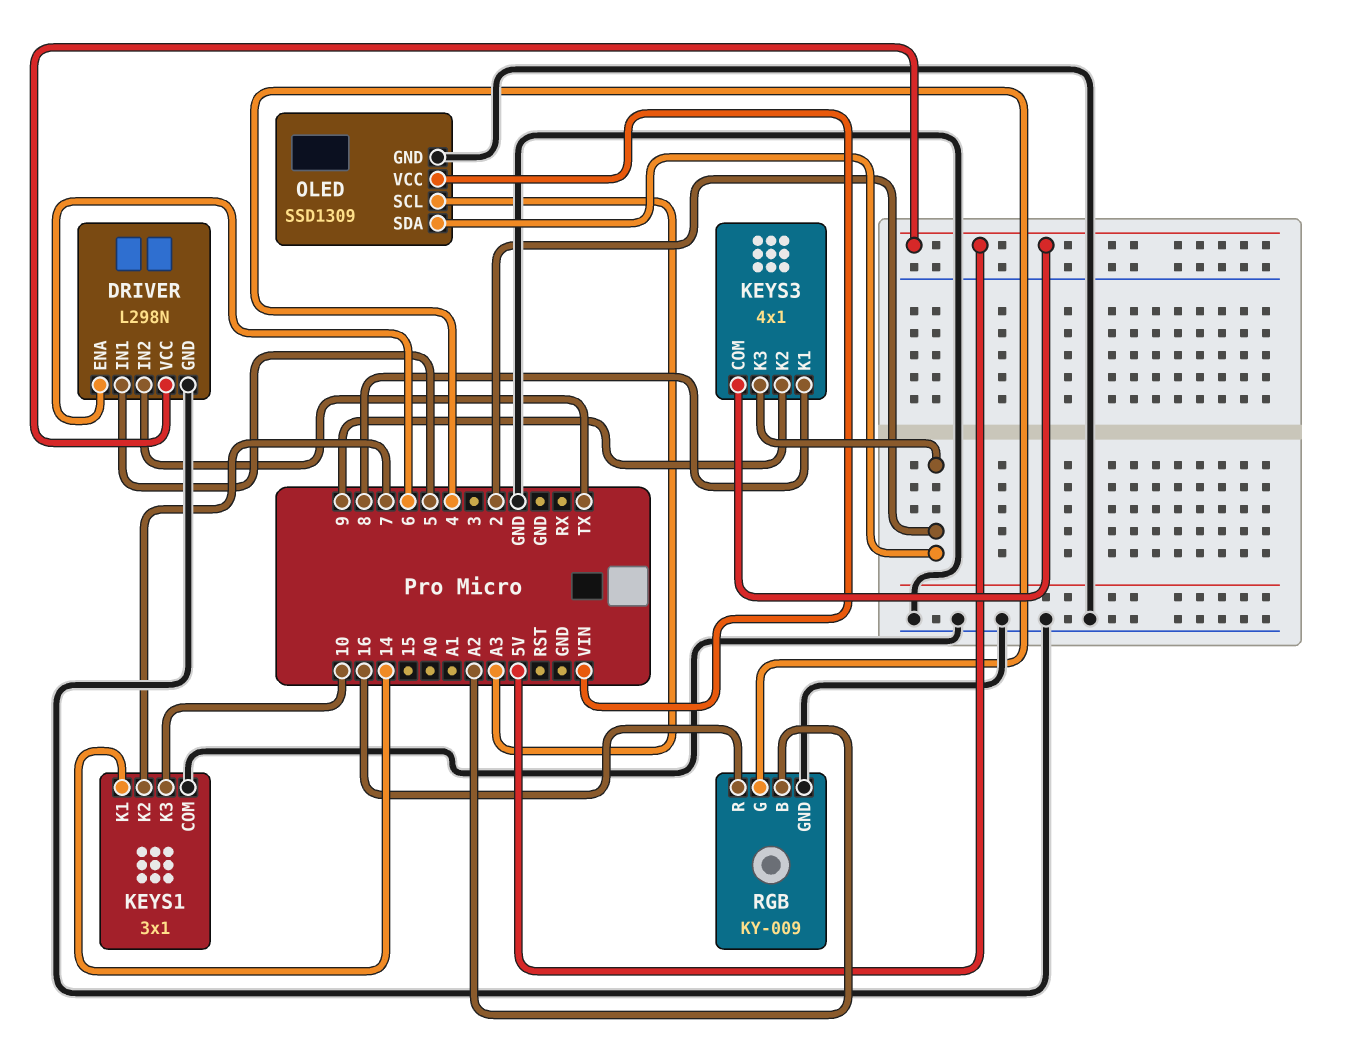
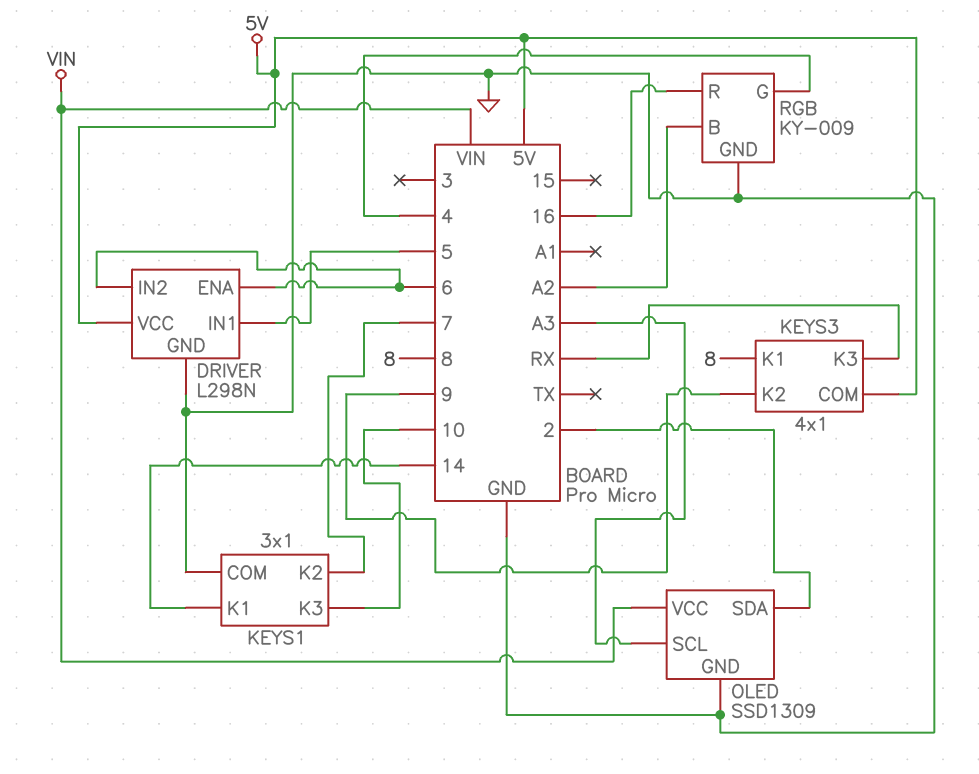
DRIVER pin IN2: TX -> 6
KEYS3 pin K3: 2 -> RX

